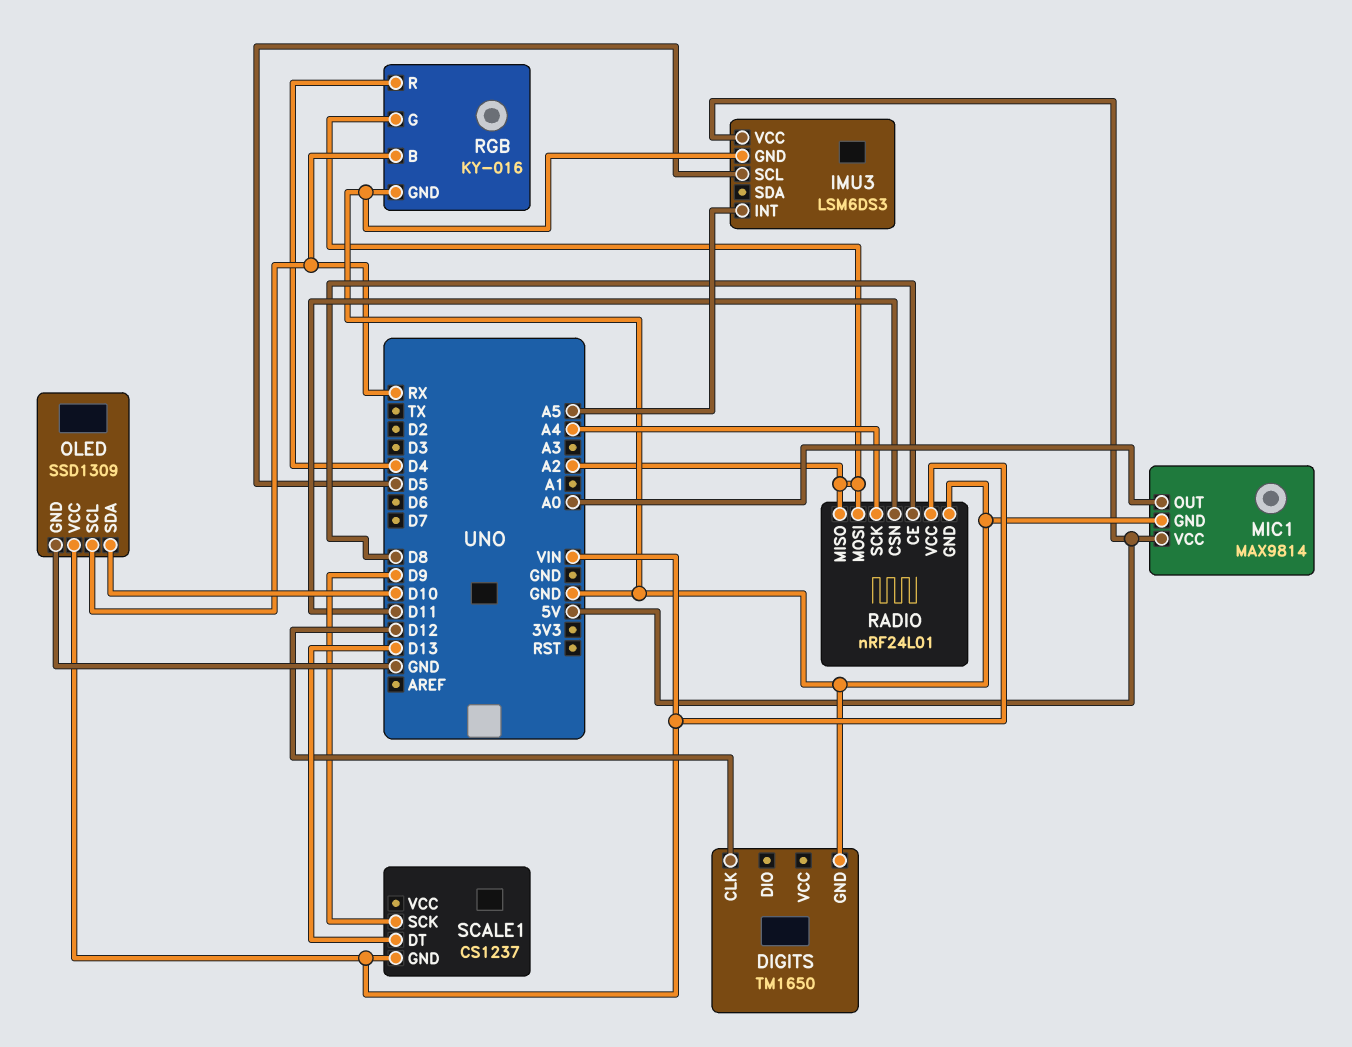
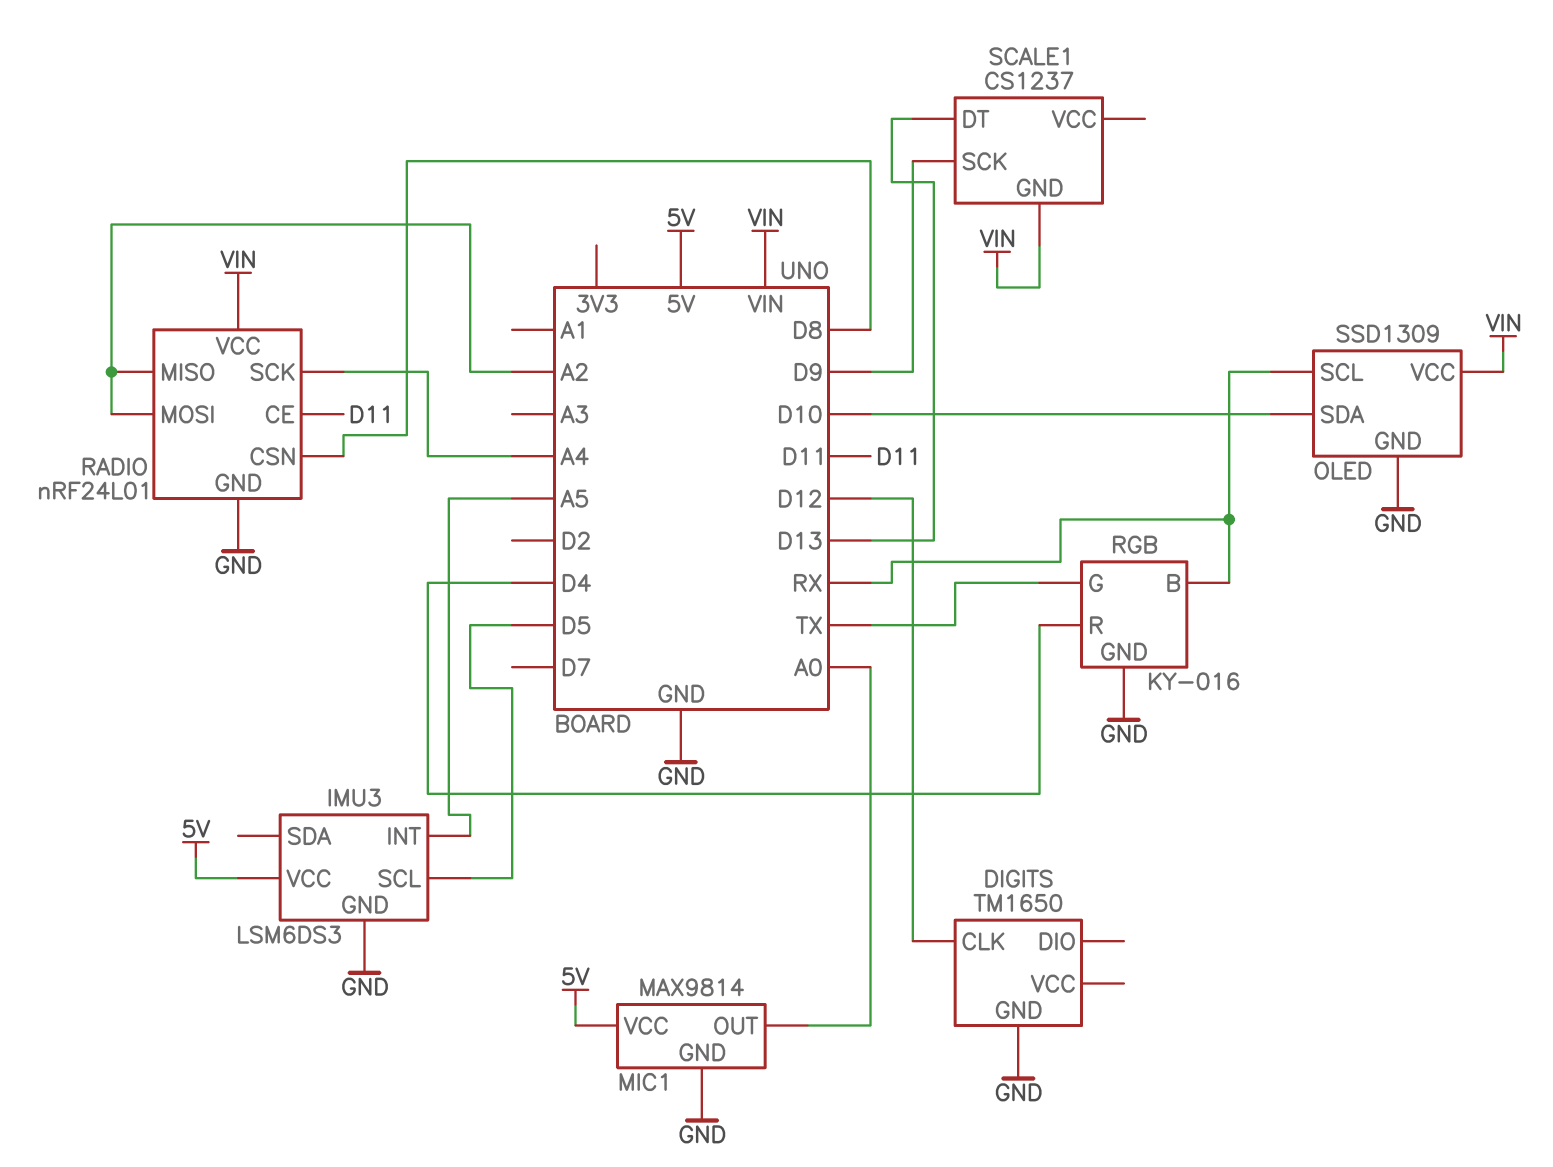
RADIO pin CE: D8 -> D11
RADIO pin CSN: D11 -> D8
RGB pin G: A2 -> TX

